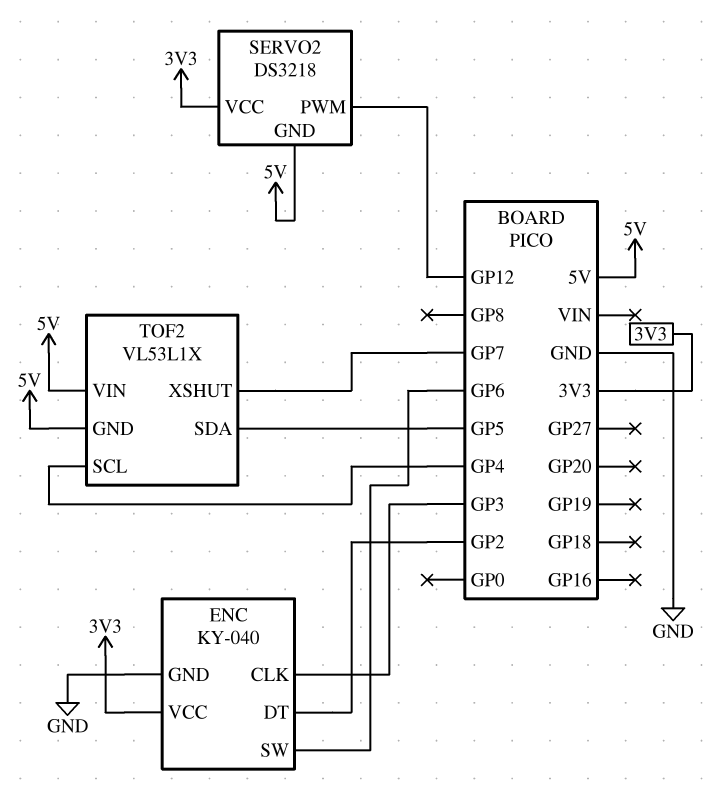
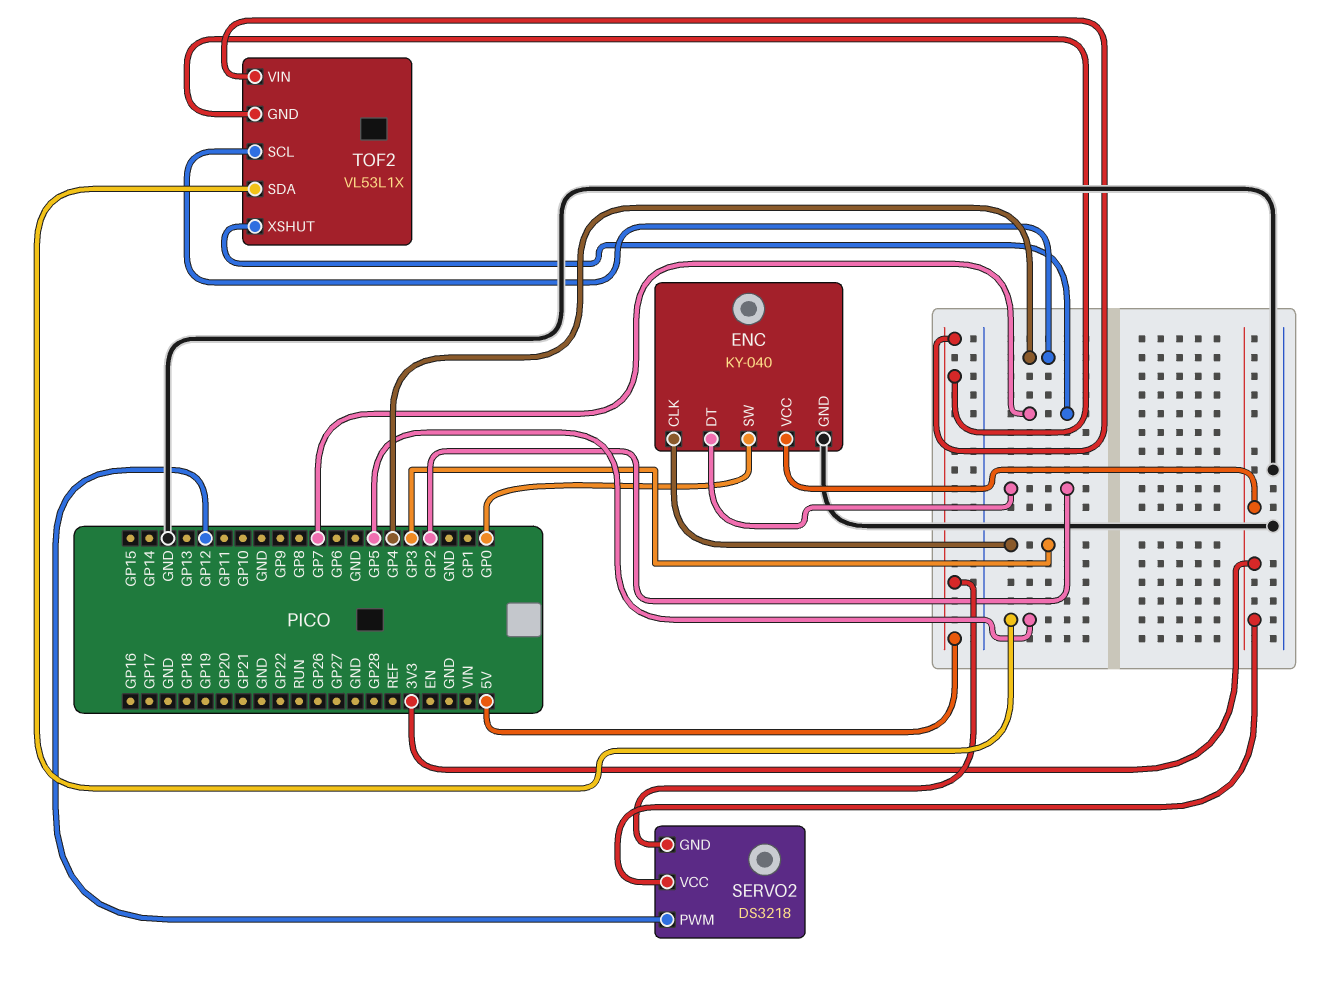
ENC pin SW: GP6 -> GP0

